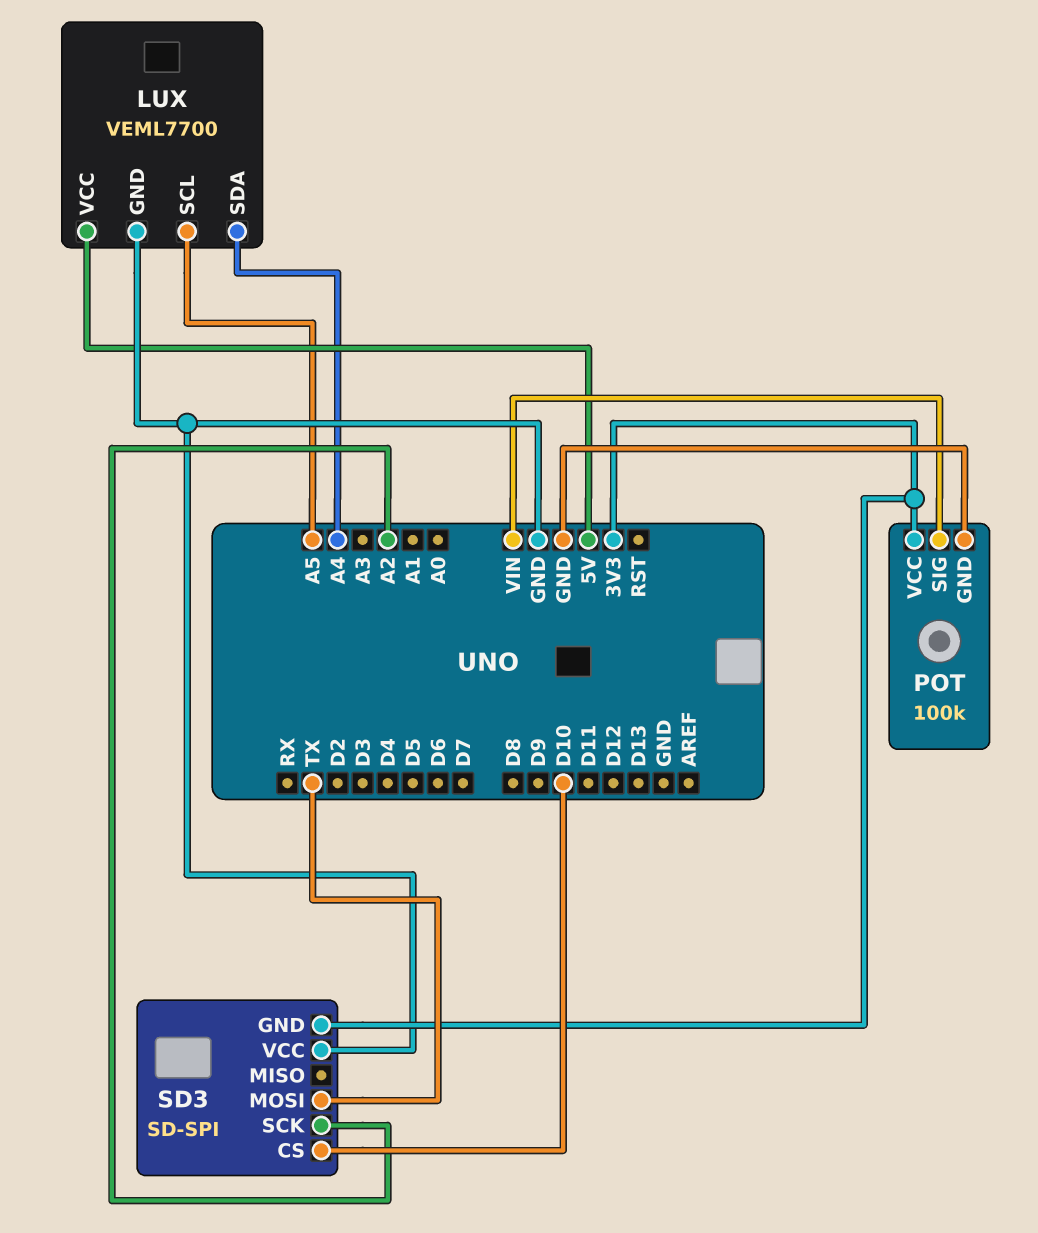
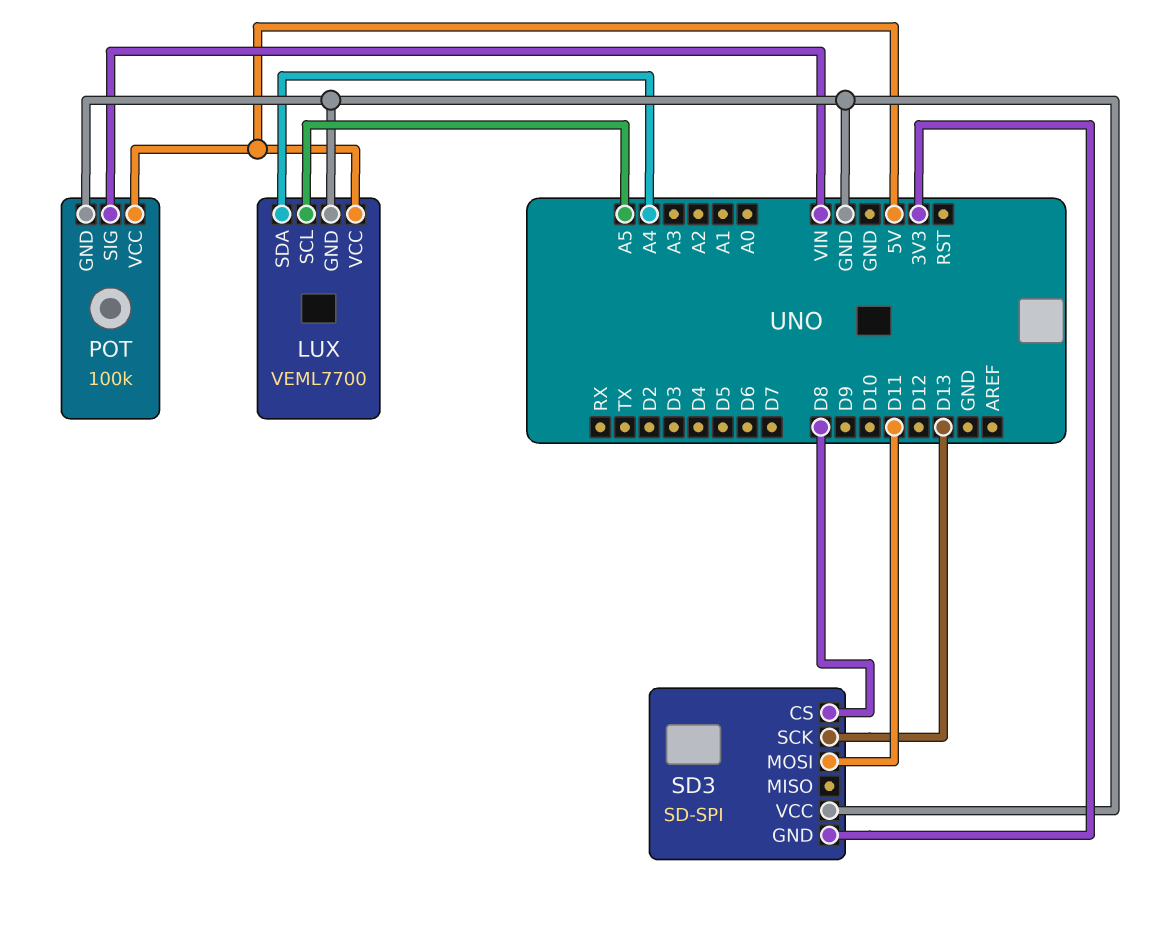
POT pin VCC: 3V3 -> 5V
SD3 pin CS: D10 -> D8
SD3 pin MOSI: TX -> D11
SD3 pin SCK: A2 -> D13

